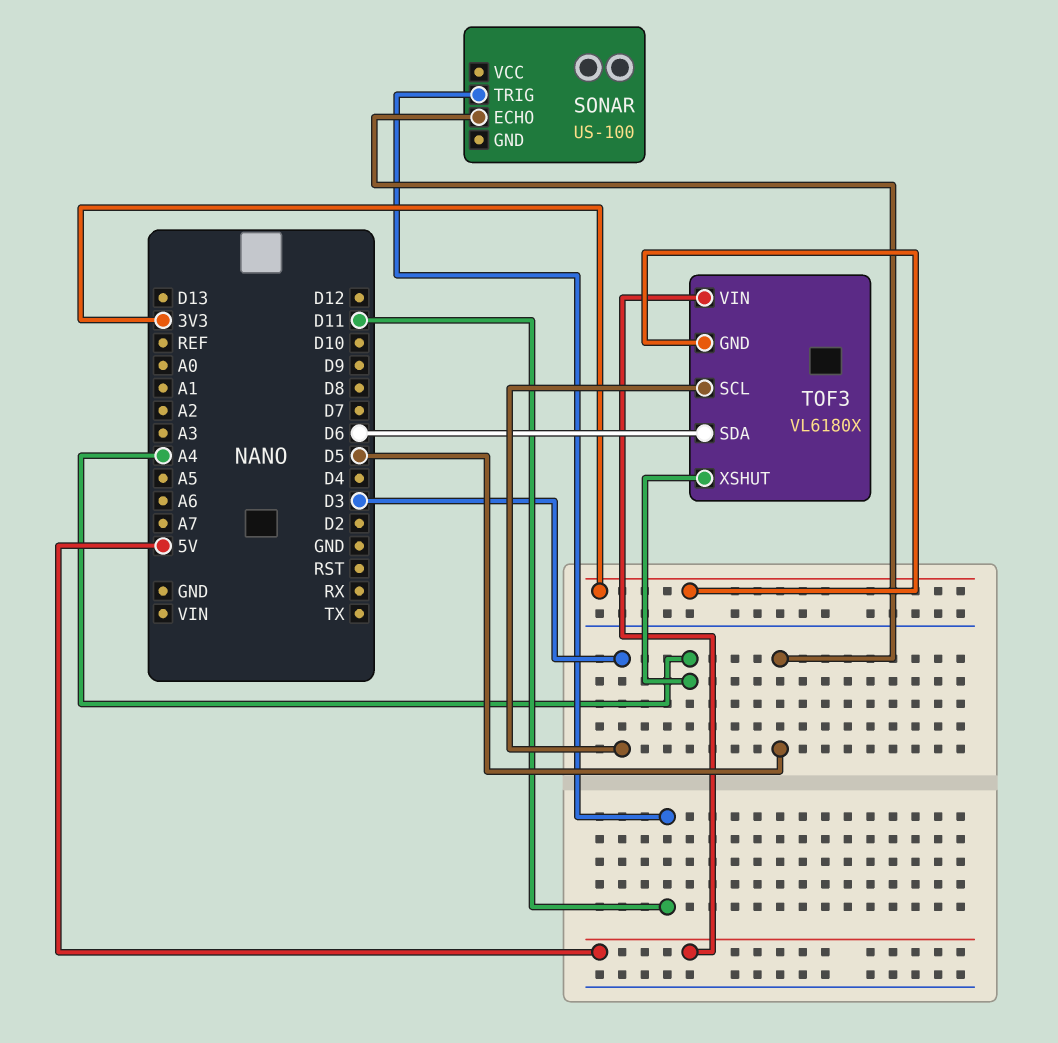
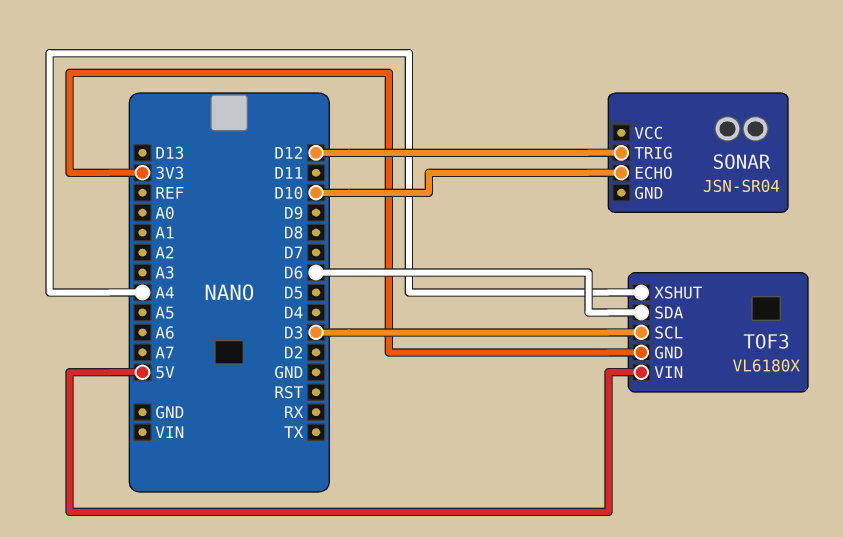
SONAR: US-100 -> JSN-SR04
SONAR pin ECHO: D5 -> D10
SONAR pin TRIG: D11 -> D12

